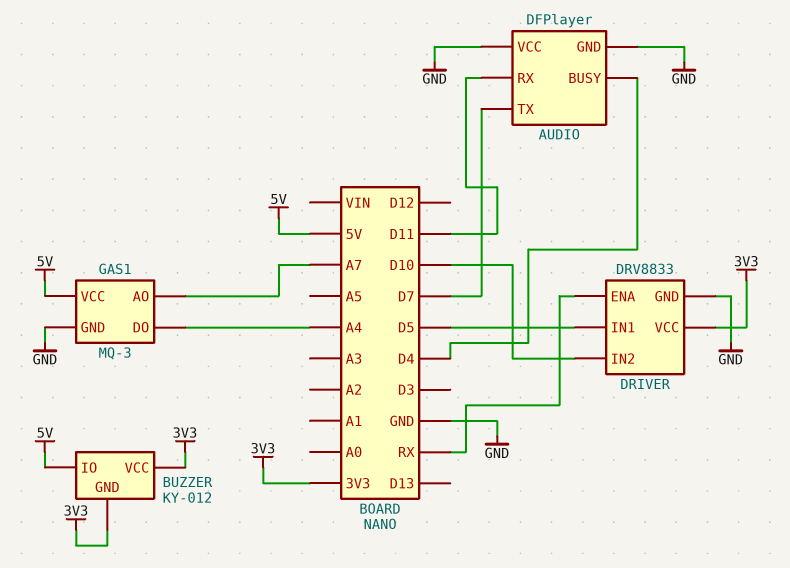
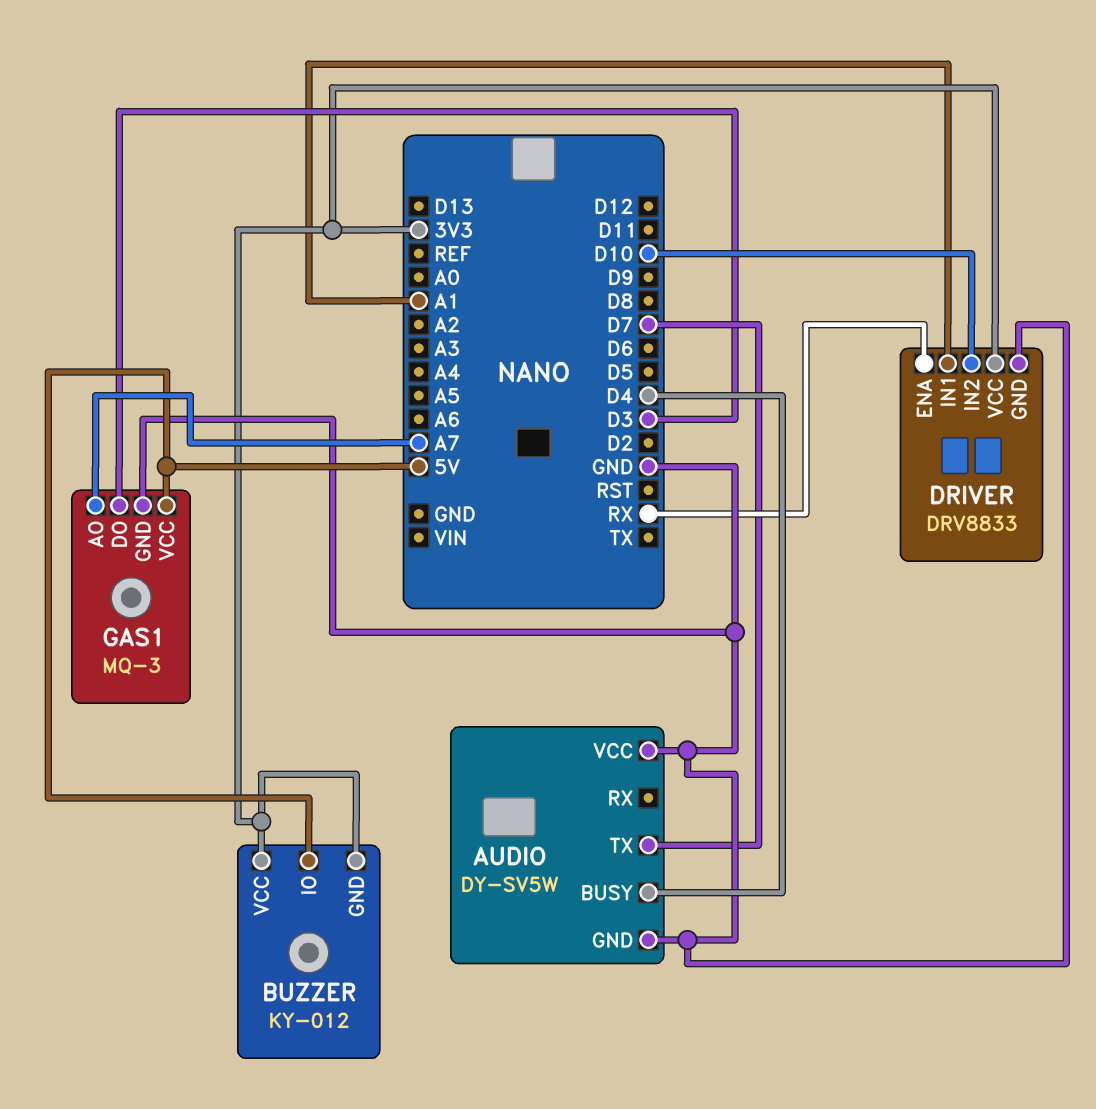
AUDIO: DFPlayer -> DY-SV5W
AUDIO pin RX: D11 -> none
DRIVER pin IN1: D5 -> A1
GAS1 pin DO: A4 -> D3

